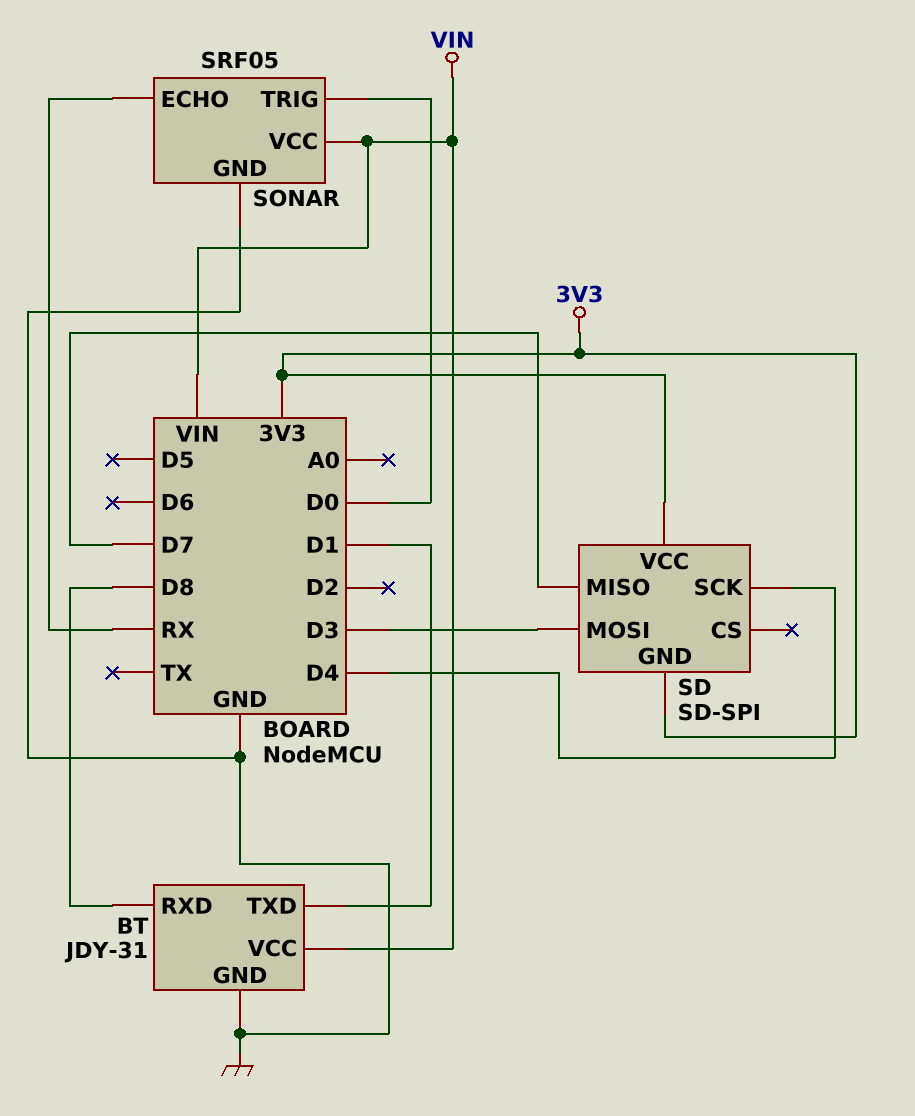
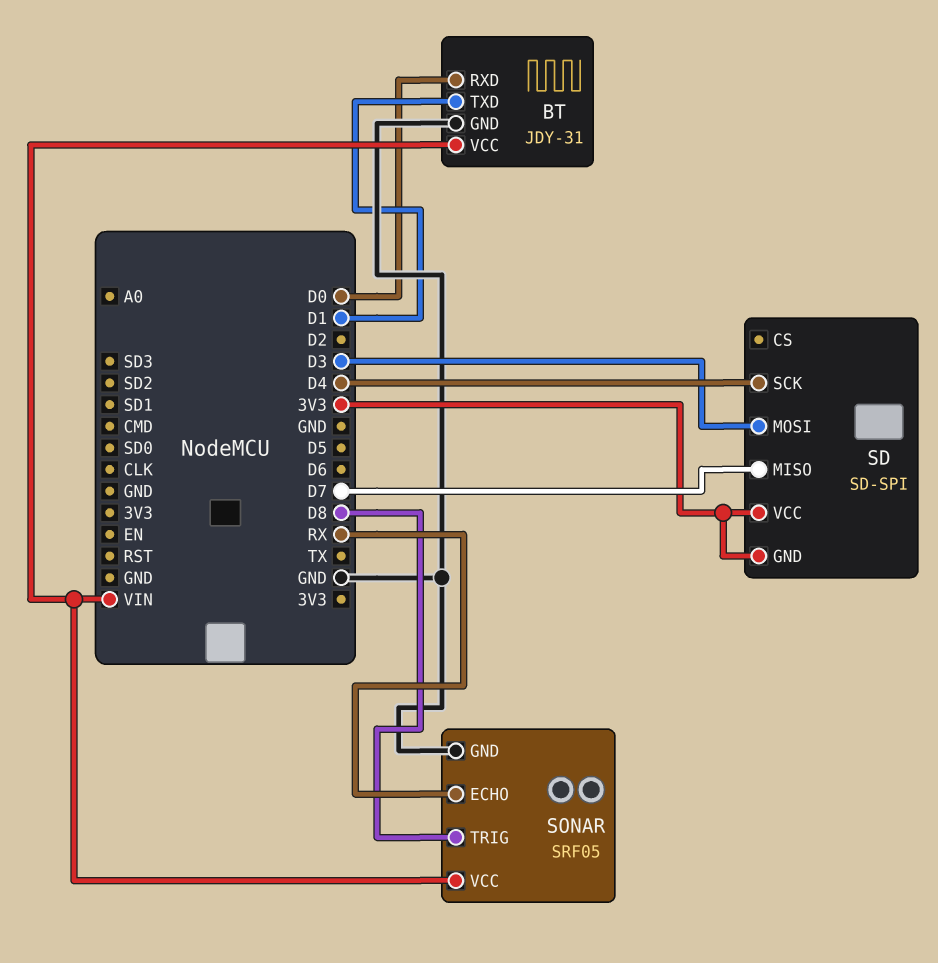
BT pin RXD: D8 -> D0
SONAR pin TRIG: D0 -> D8

